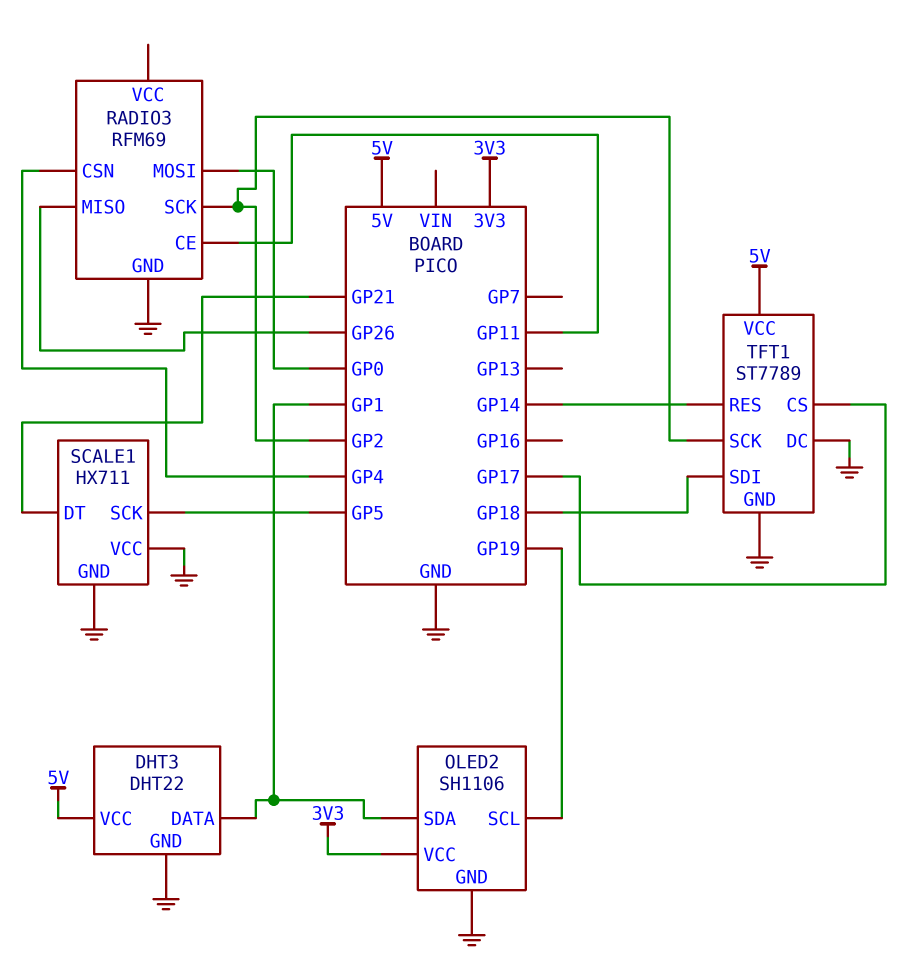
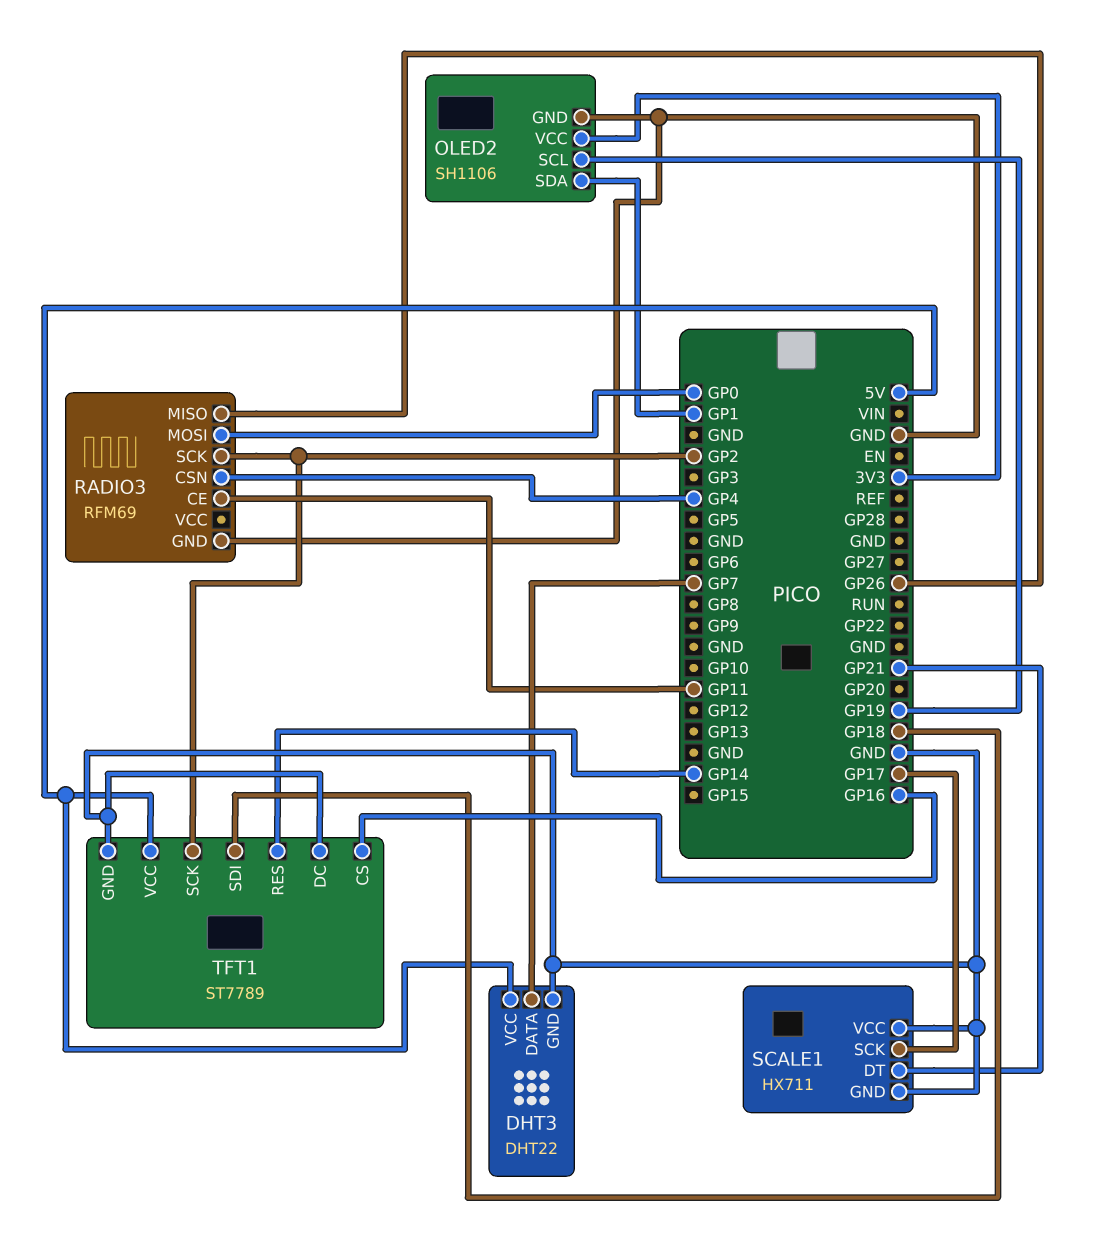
DHT3 pin DATA: GP1 -> GP7
SCALE1 pin SCK: GP5 -> GP17
TFT1 pin CS: GP17 -> GP16

